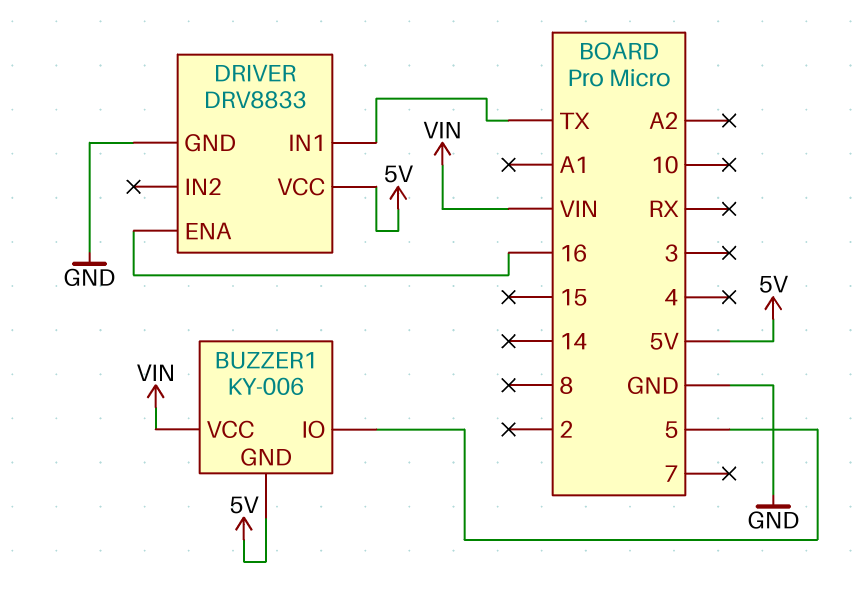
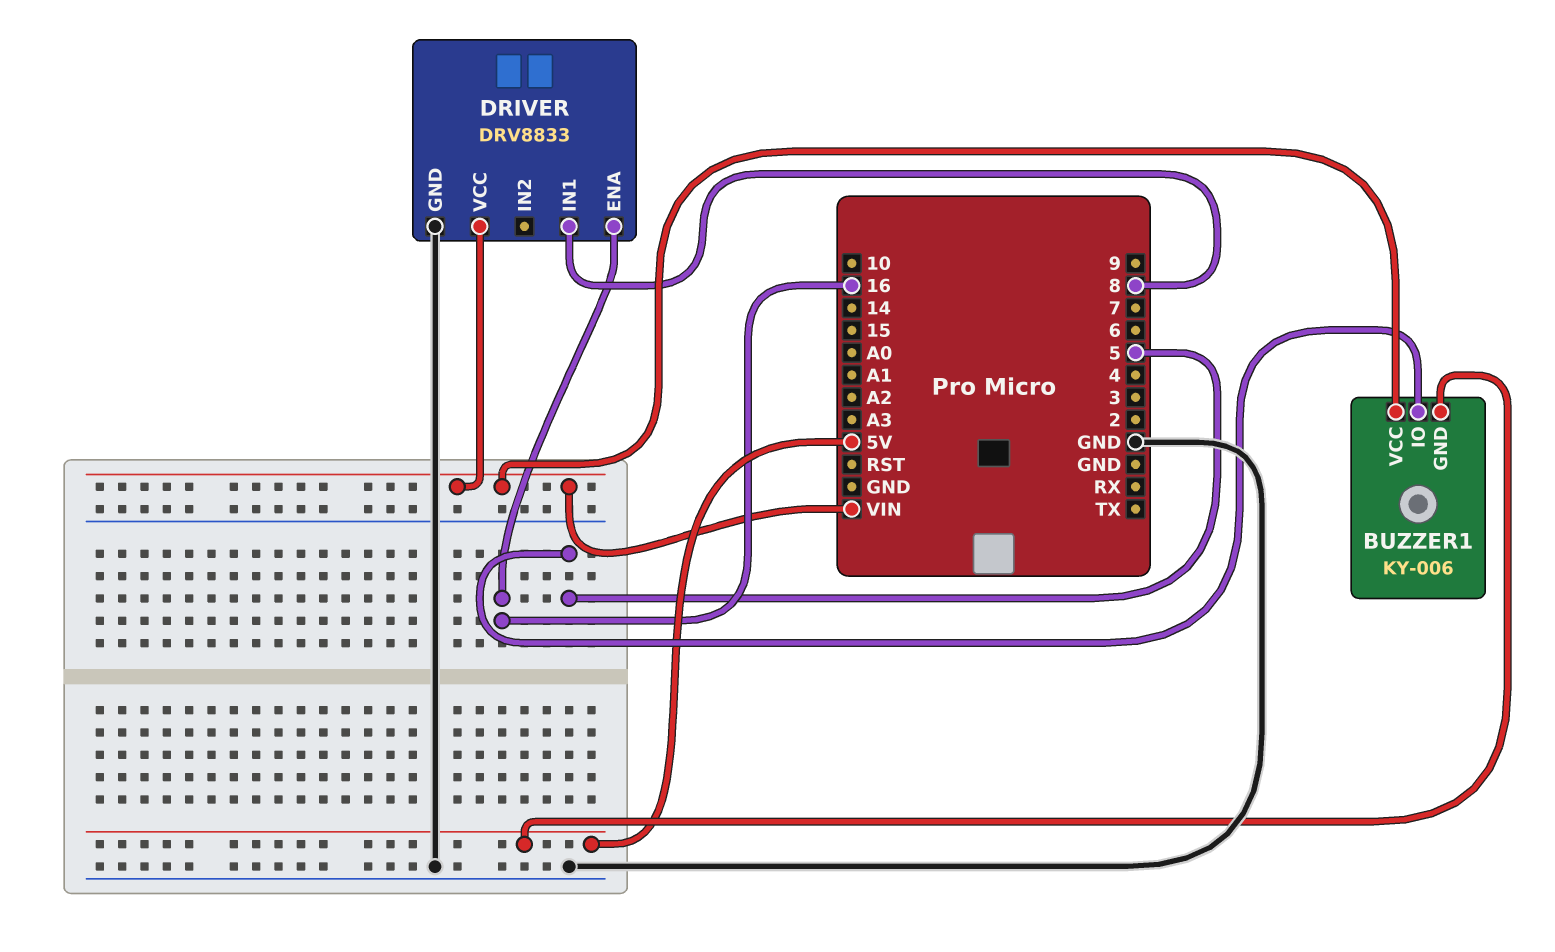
DRIVER pin IN1: TX -> 8
DRIVER pin VCC: 5V -> VIN

